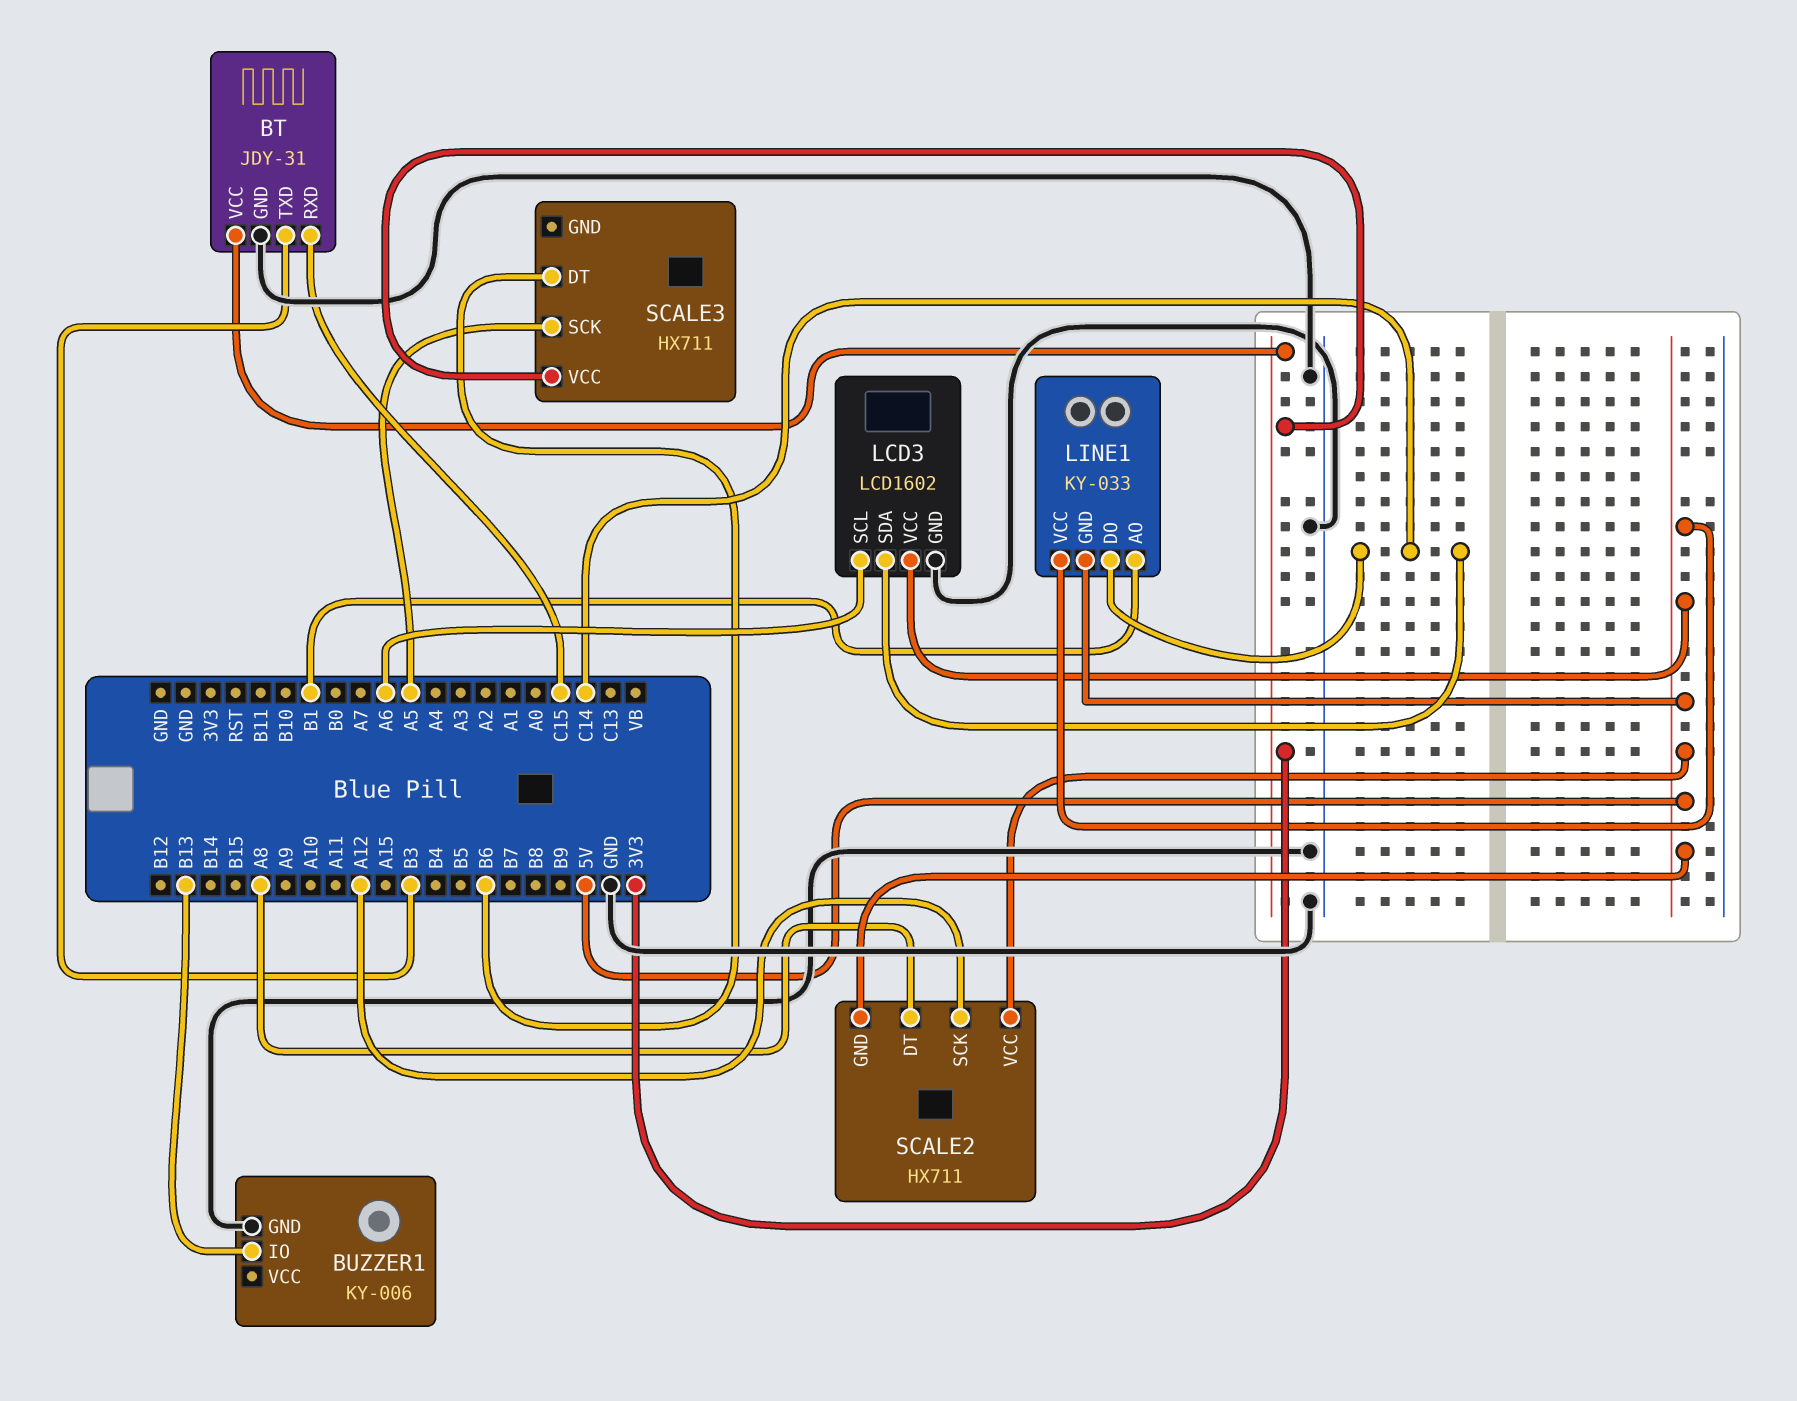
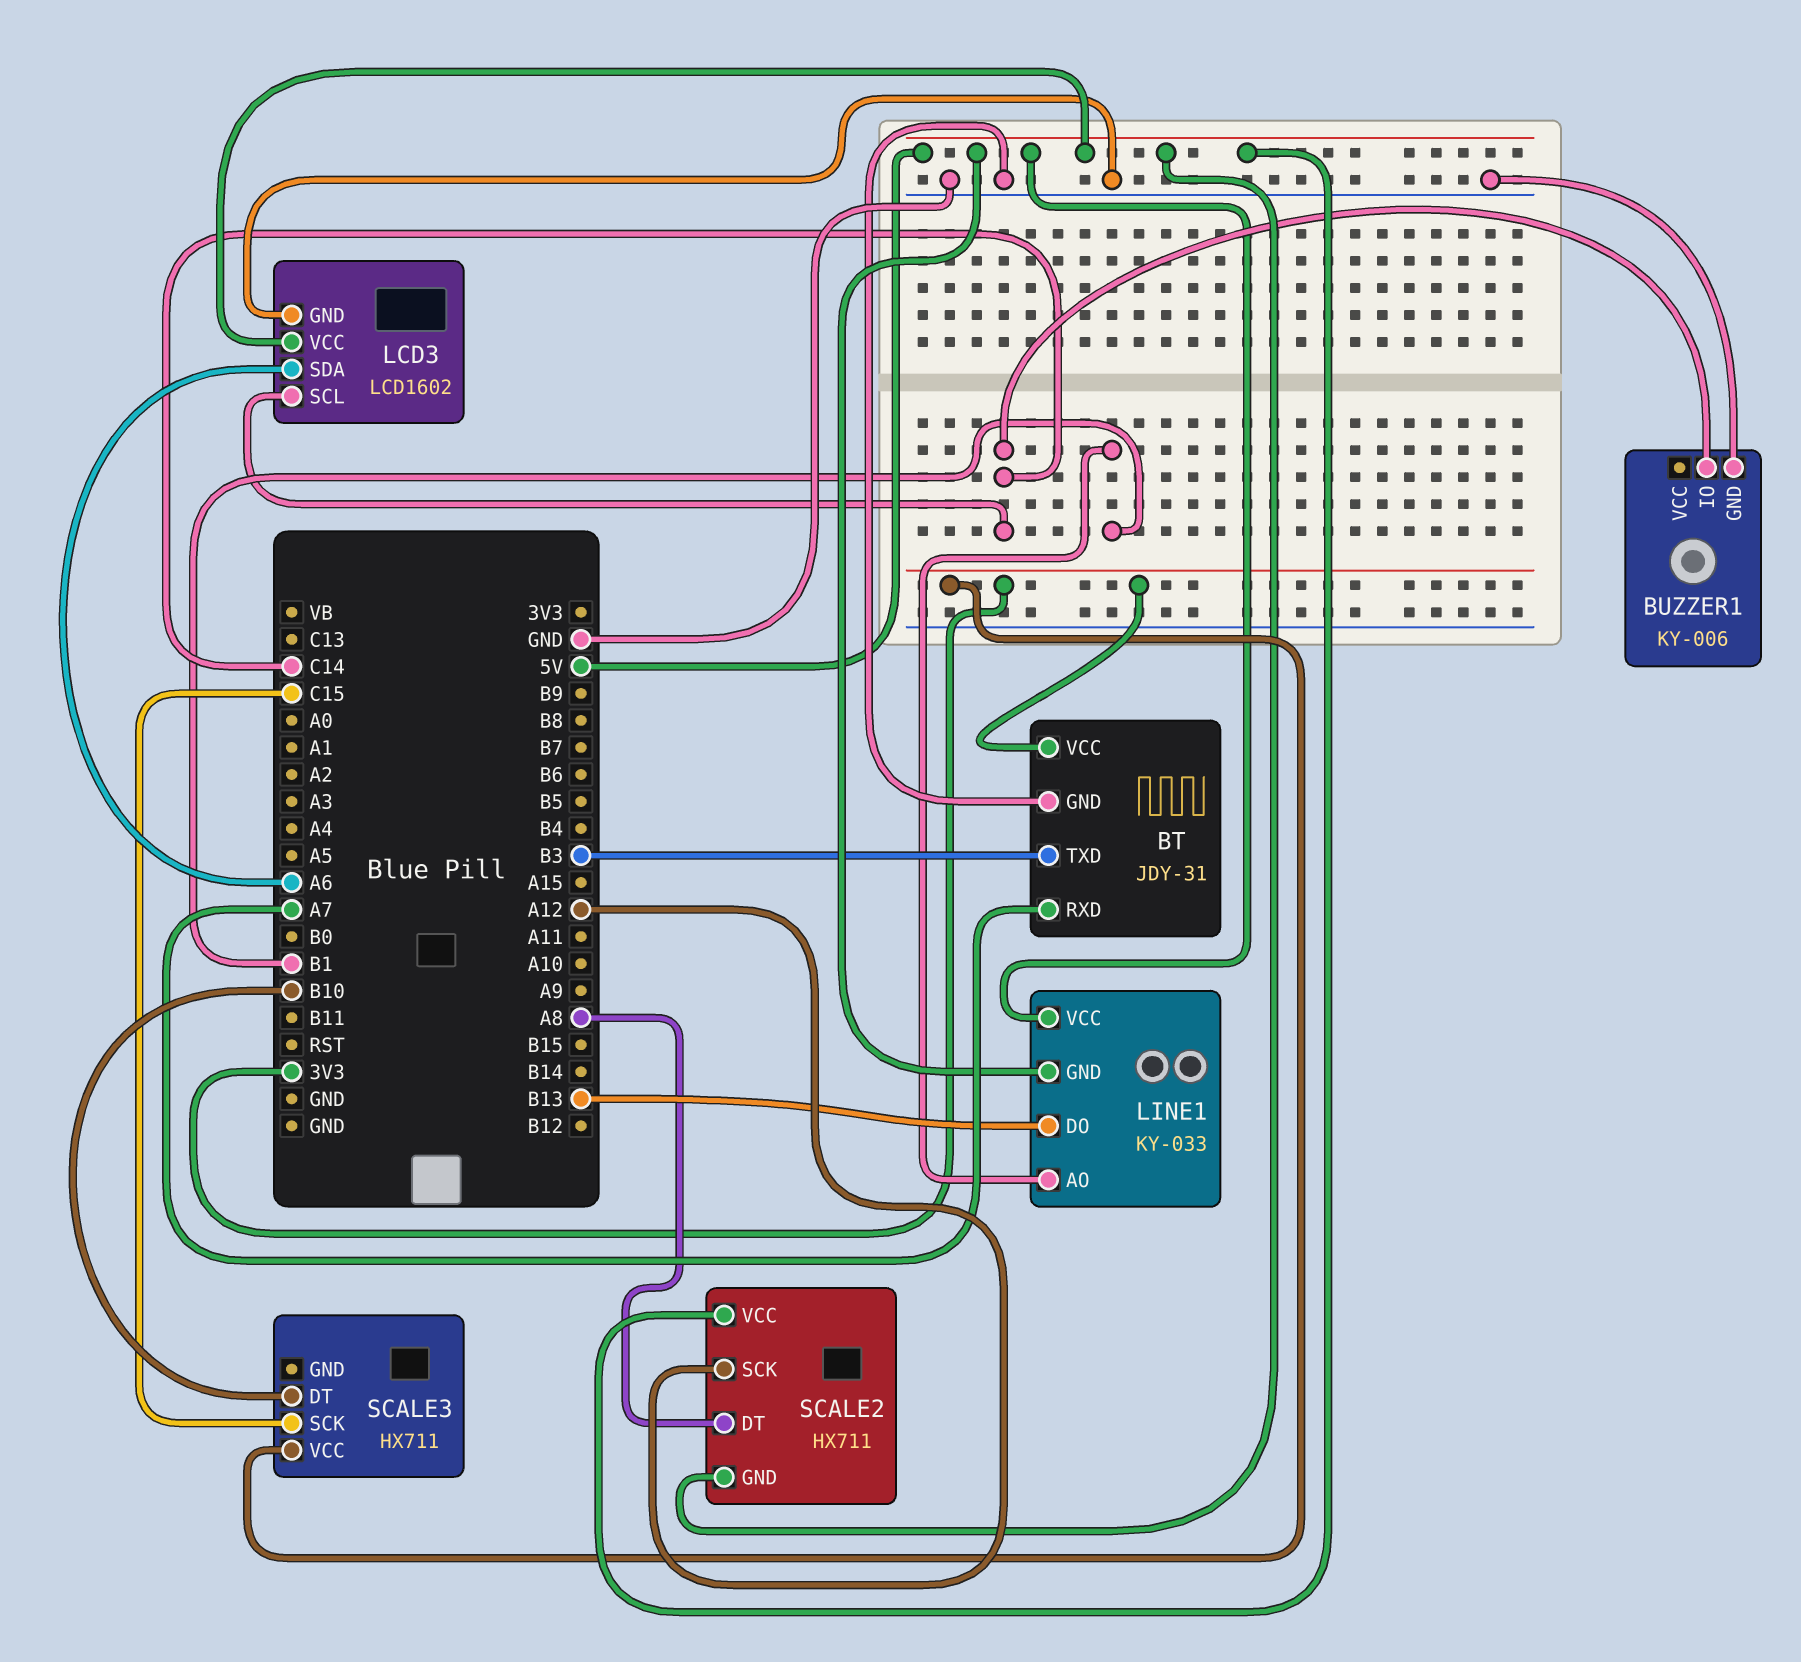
BT pin RXD: C15 -> A7
BUZZER1 pin IO: B13 -> C14
LCD3 pin SCL: A6 -> C14
LCD3 pin SDA: C14 -> A6
LINE1 pin DO: C14 -> B13
SCALE3 pin DT: B6 -> B10
SCALE3 pin SCK: A5 -> C15

